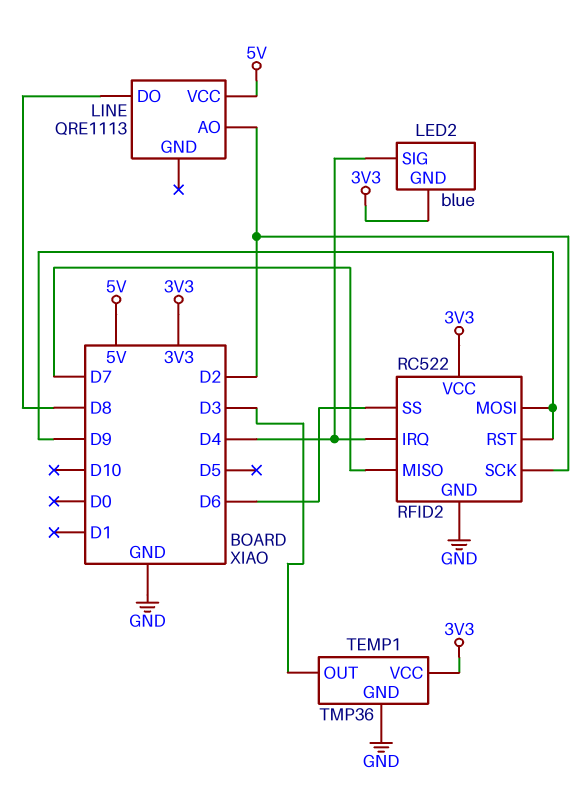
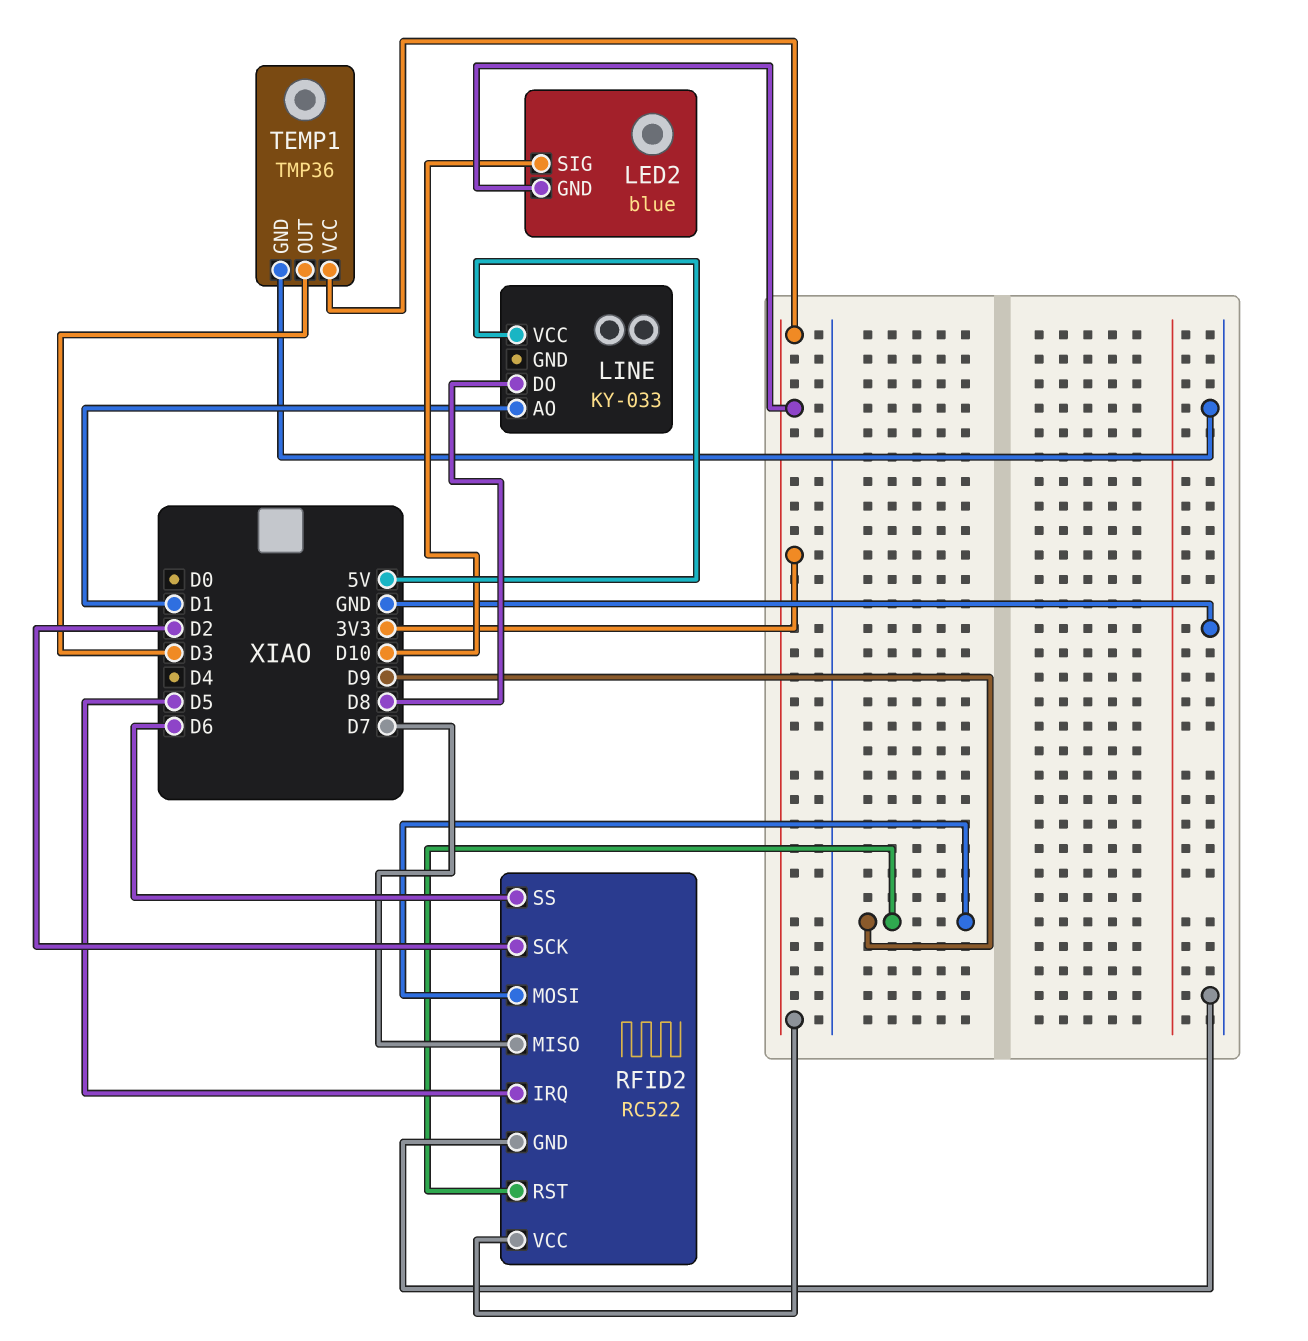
LED2 pin SIG: D4 -> D10
LINE: QRE1113 -> KY-033
LINE pin AO: D2 -> D1
RFID2 pin IRQ: D4 -> D5

